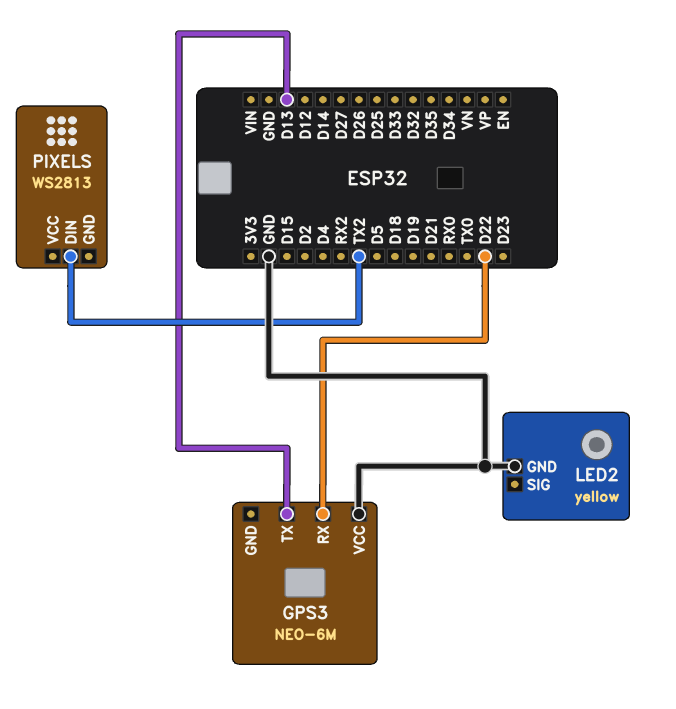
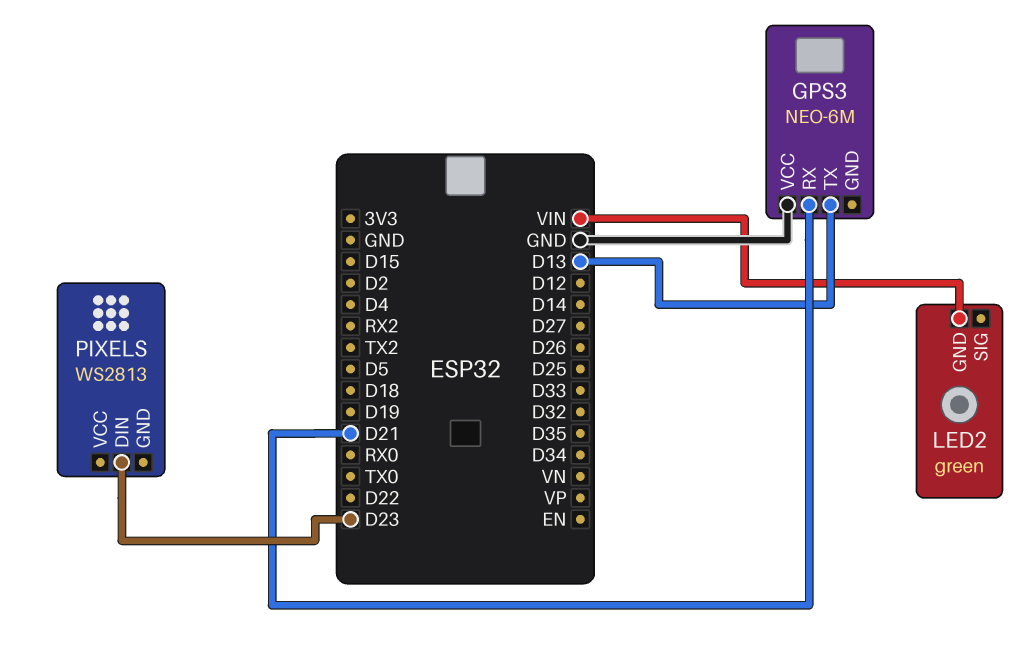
GPS3 pin RX: D22 -> D21
LED2: yellow -> green
LED2 pin GND: GND -> VIN
PIXELS pin DIN: TX2 -> D23

